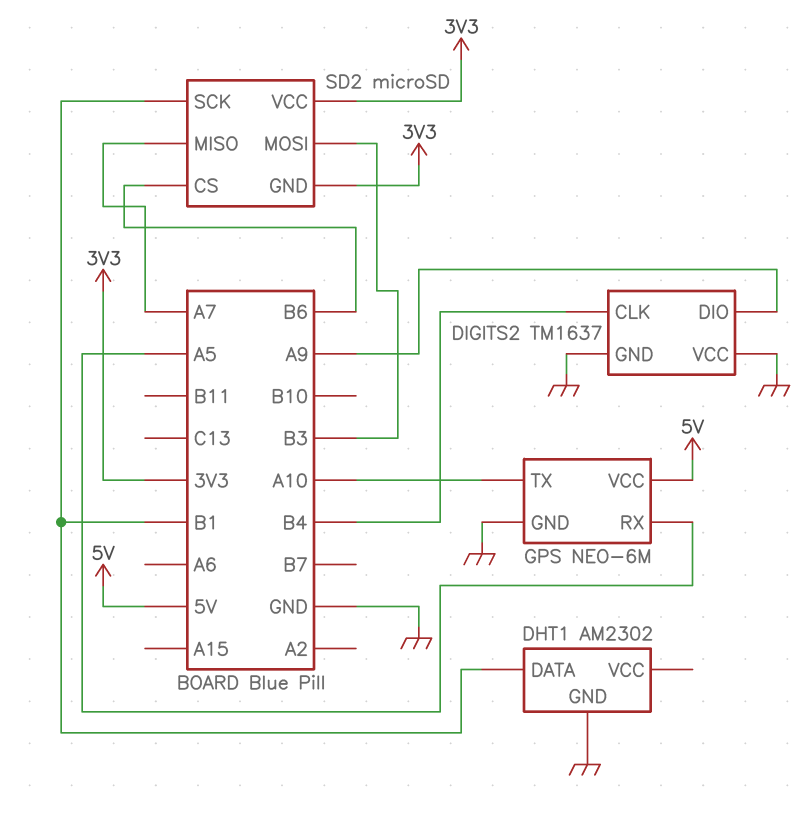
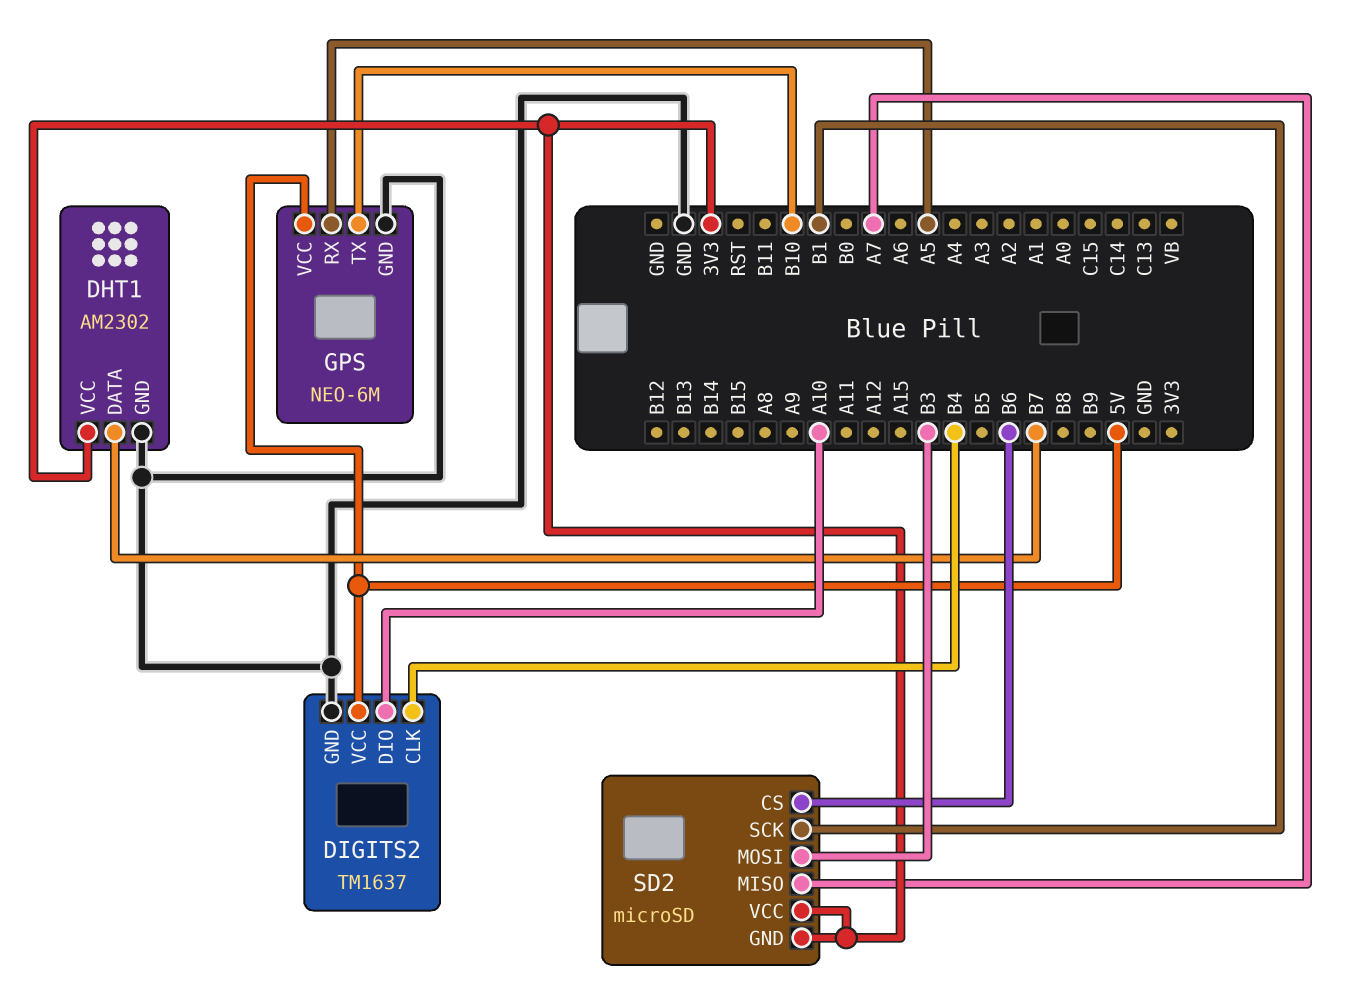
DHT1 pin DATA: B1 -> B7
DHT1 pin VCC: none -> 3V3
DIGITS2 pin DIO: A9 -> A10
DIGITS2 pin VCC: GND -> 5V
GPS pin TX: A10 -> B10

